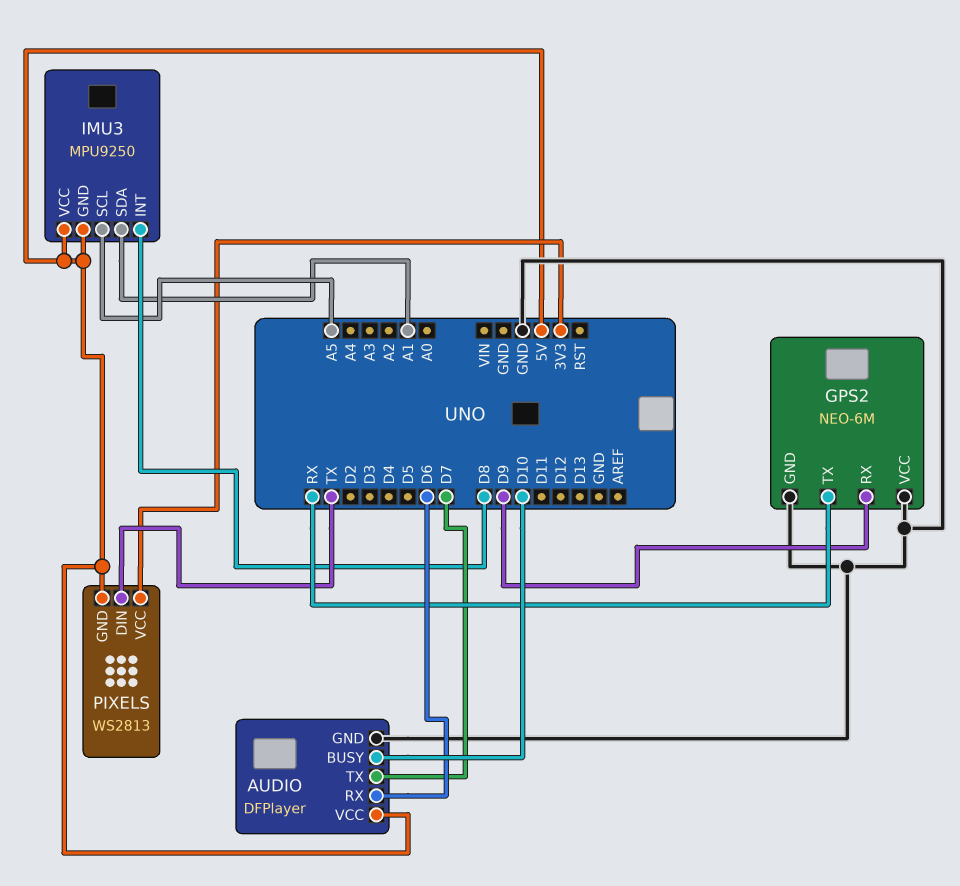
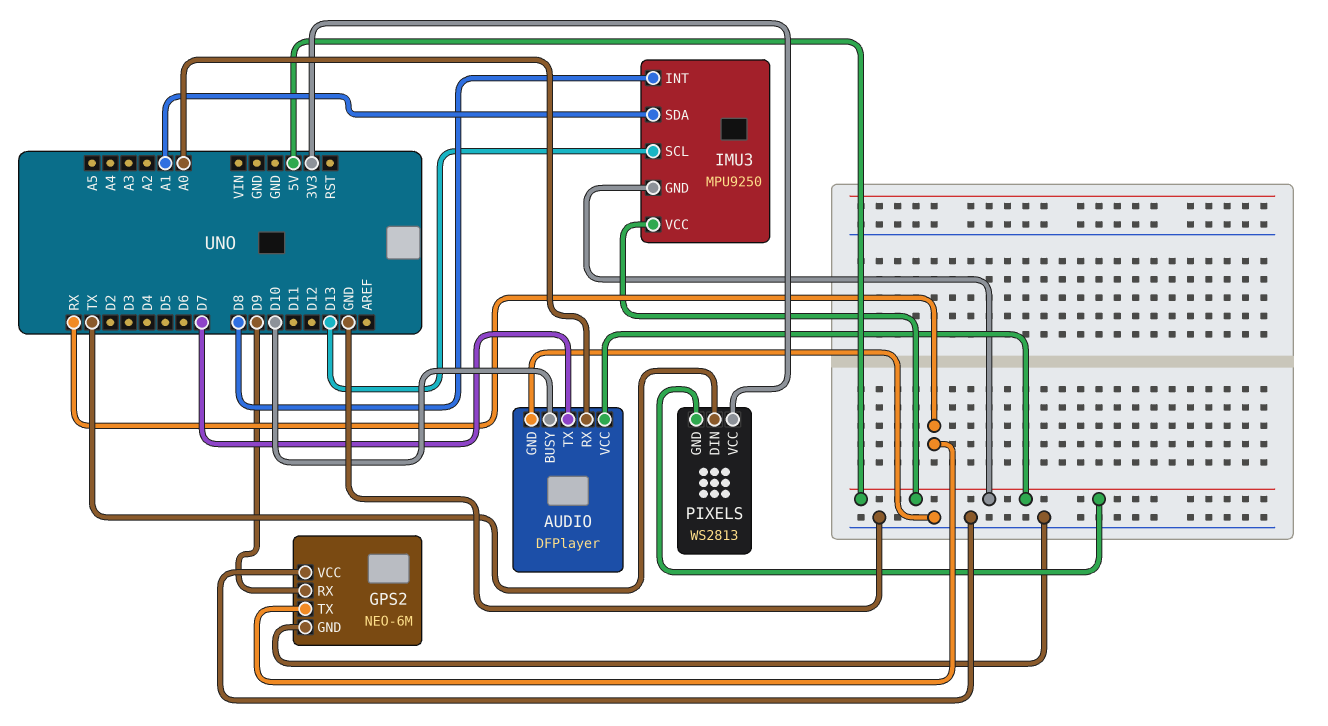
AUDIO pin RX: D6 -> A0
IMU3 pin SCL: A5 -> D13

